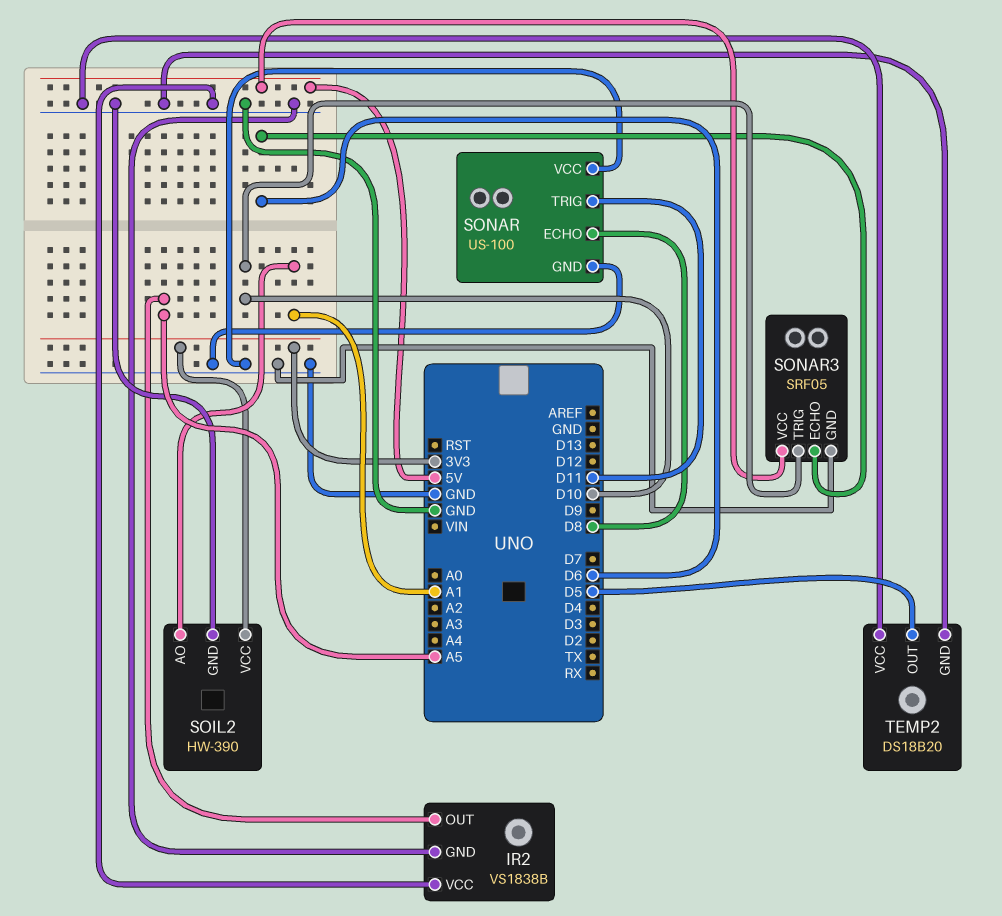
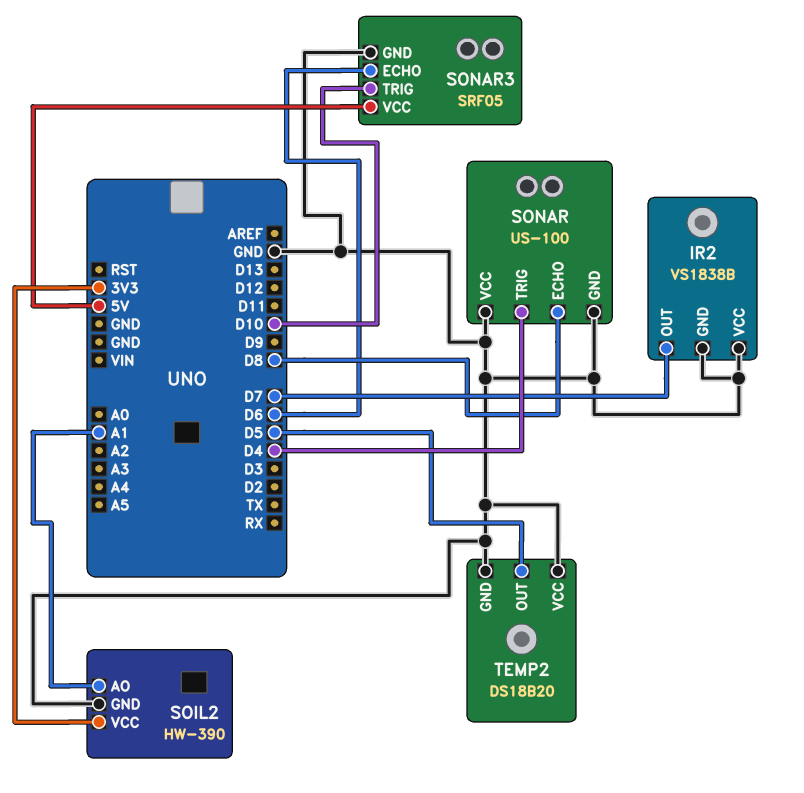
IR2 pin OUT: A5 -> D7
SONAR pin TRIG: D11 -> D4

